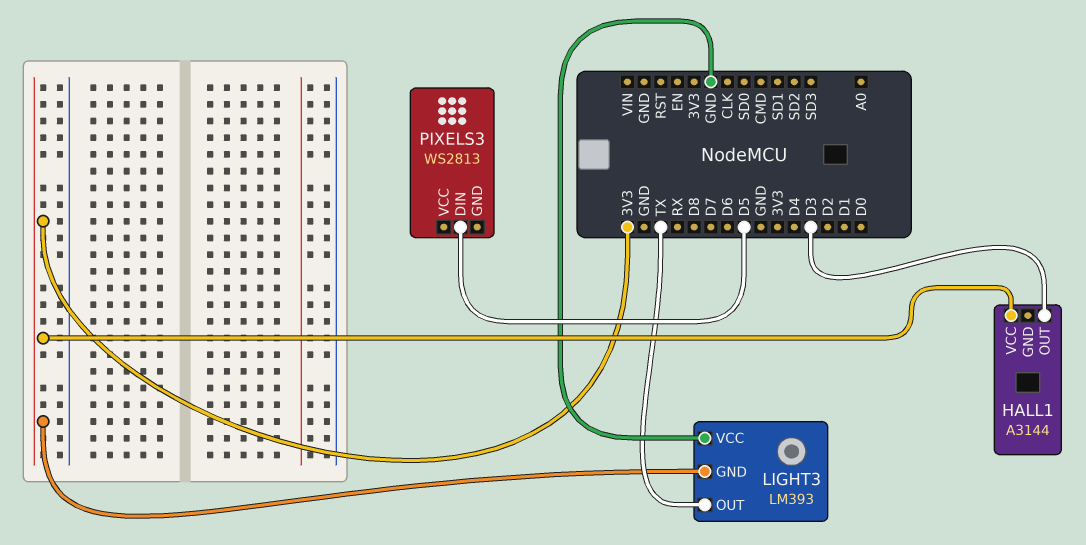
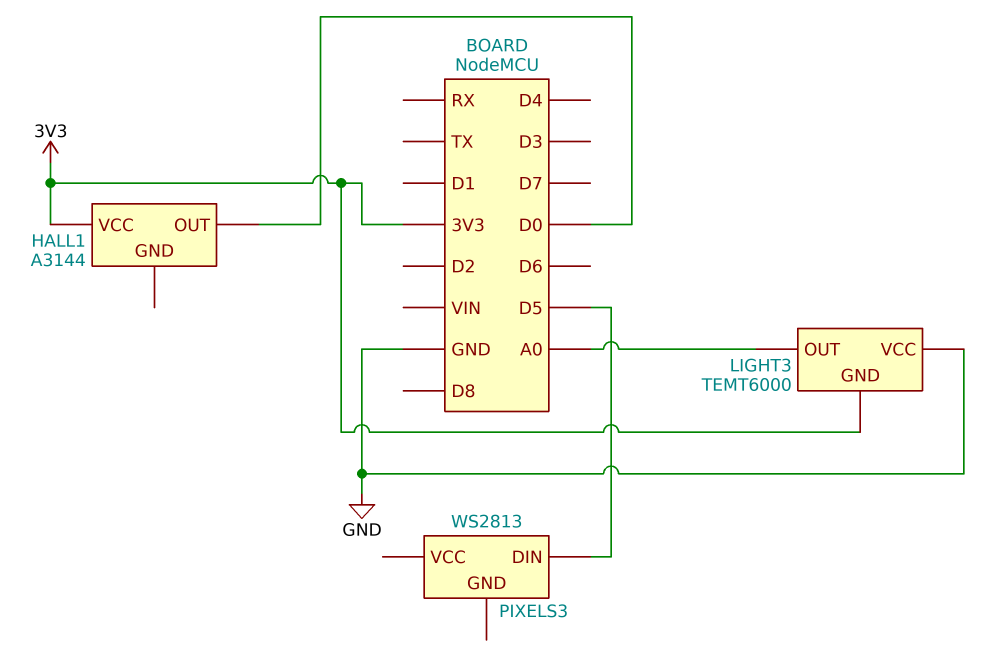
HALL1 pin OUT: D3 -> D0
LIGHT3: LM393 -> TEMT6000
LIGHT3 pin OUT: TX -> A0

